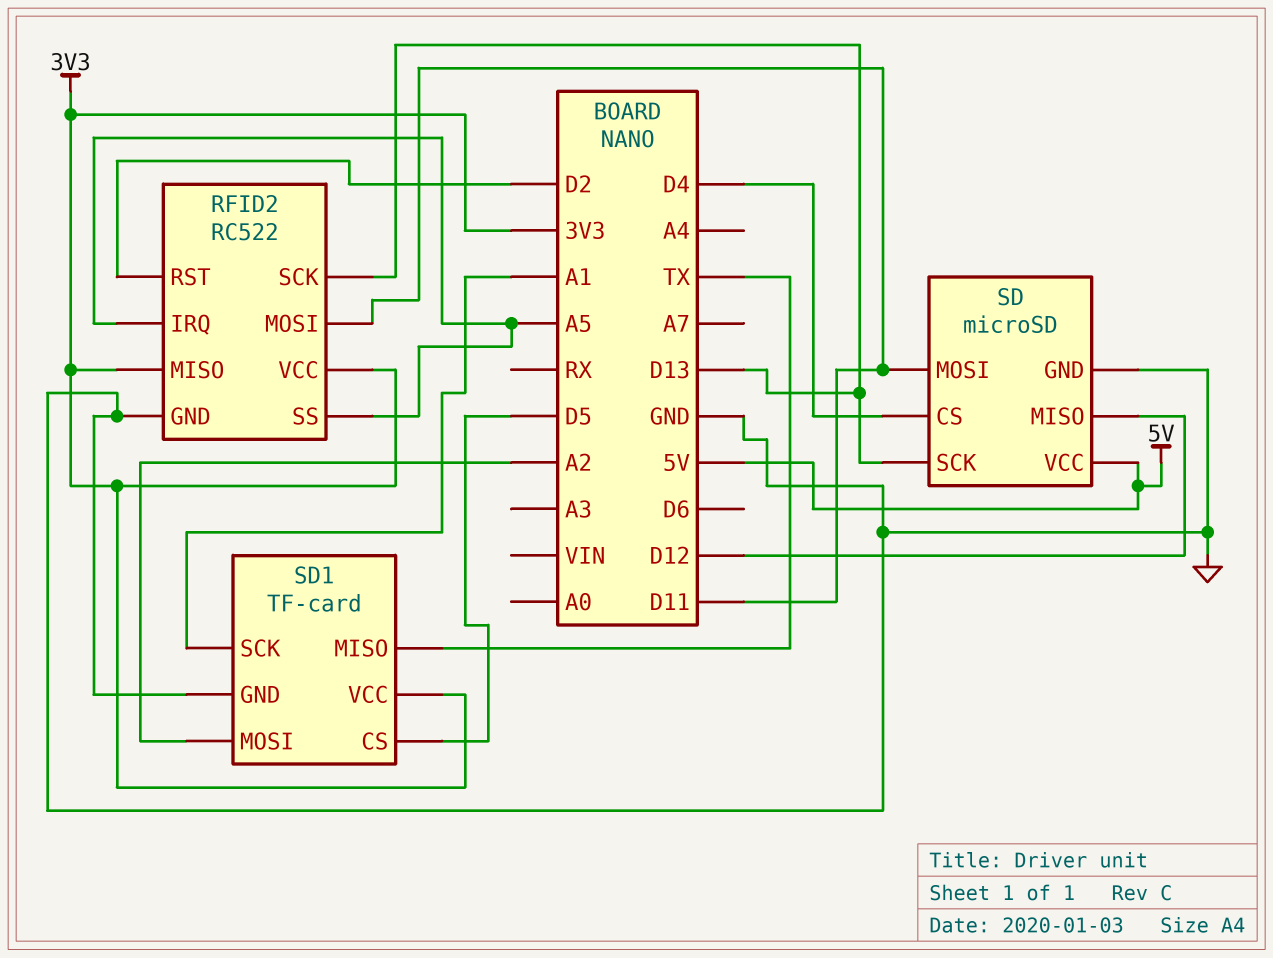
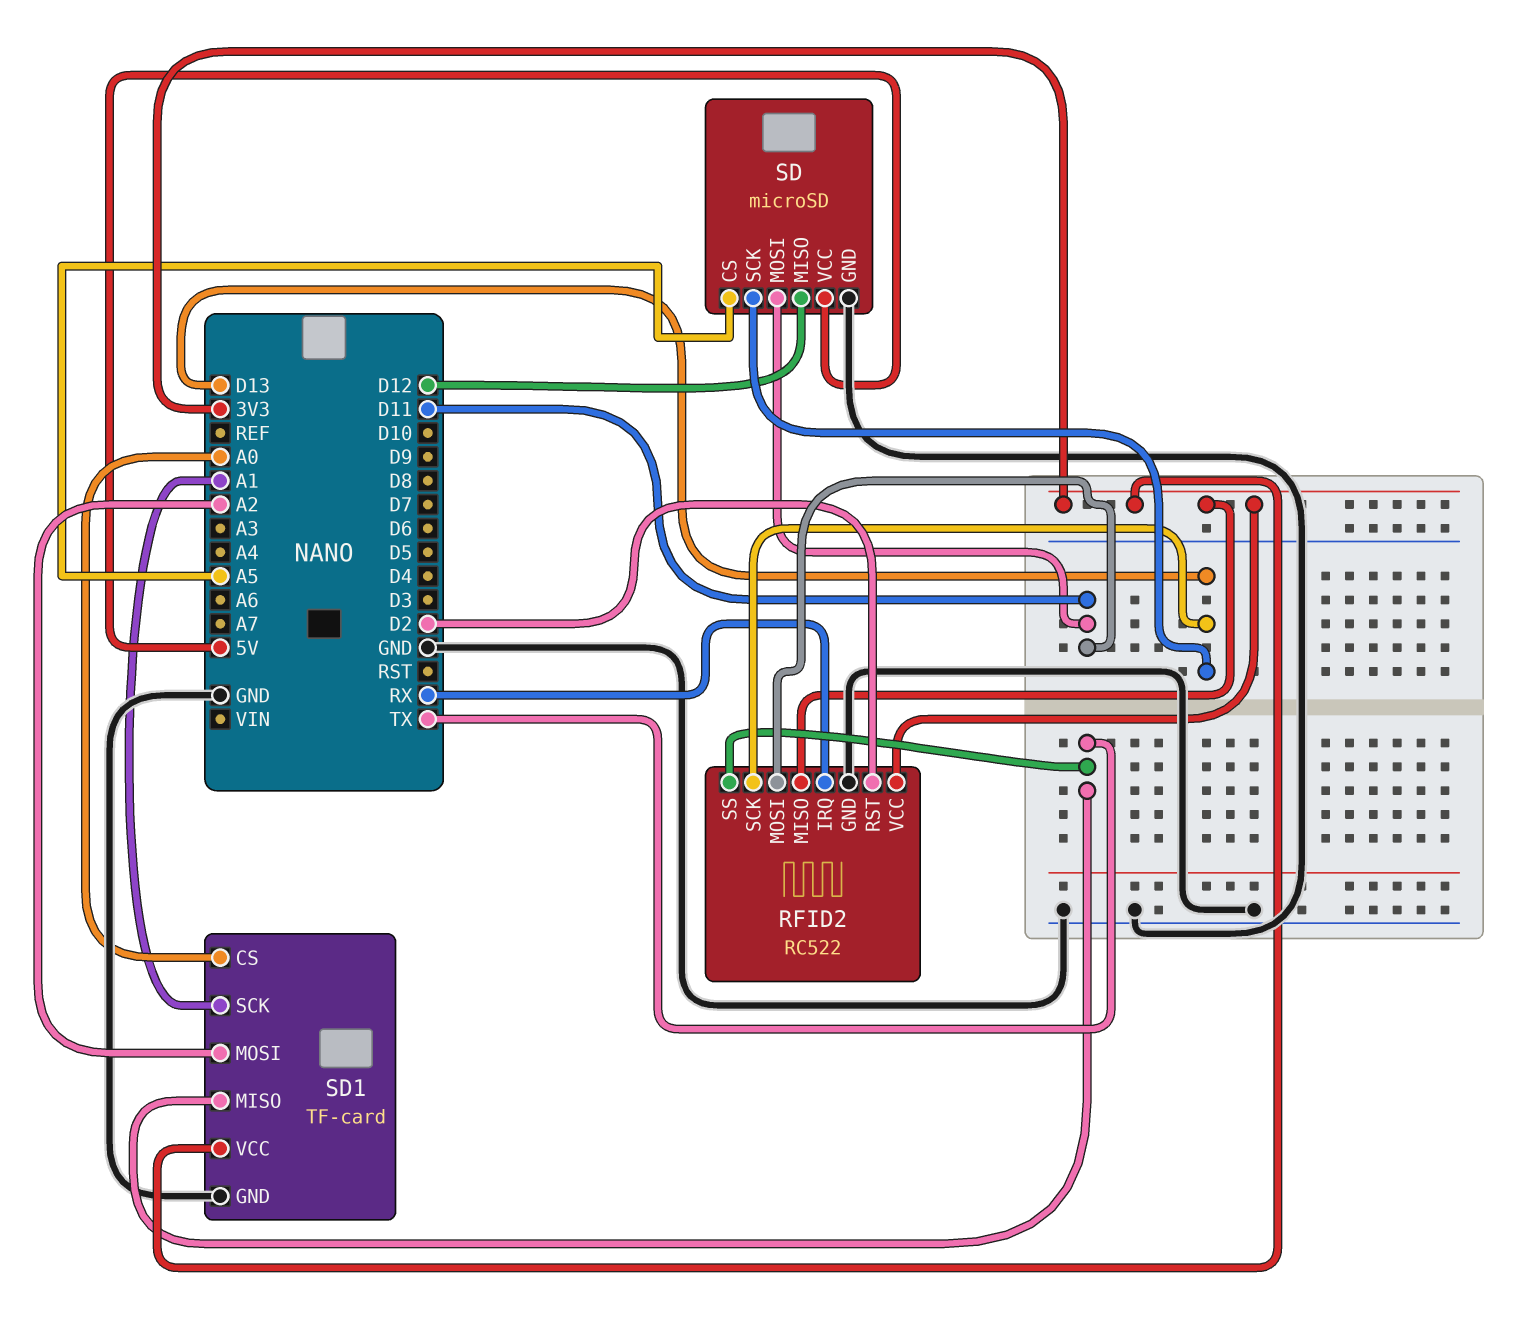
RFID2 pin IRQ: A5 -> RX
RFID2 pin SS: A5 -> TX
SD pin CS: D4 -> A5
SD1 pin CS: D5 -> A0

